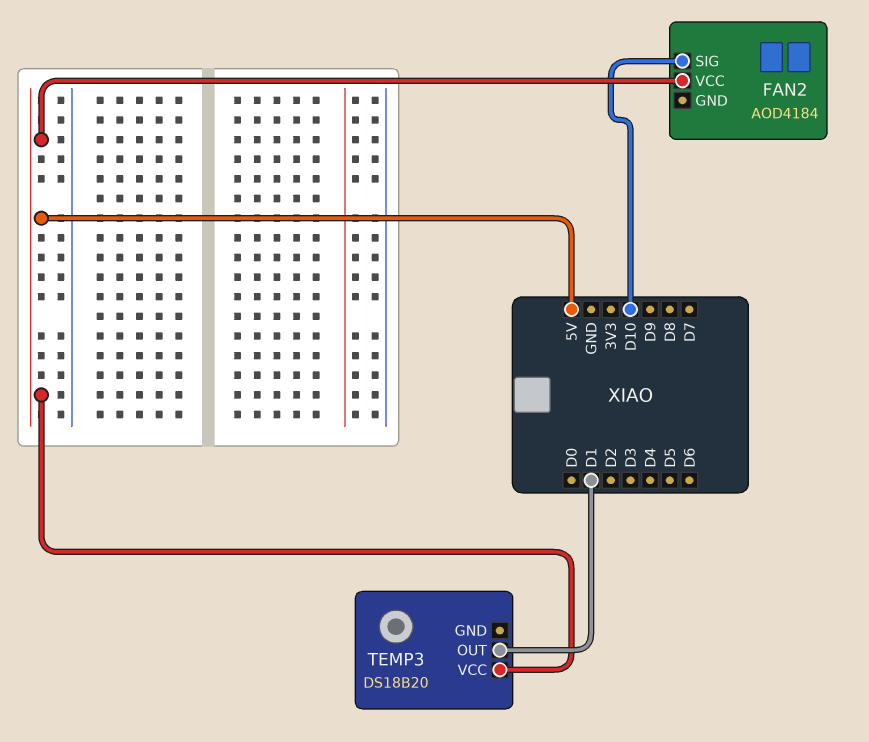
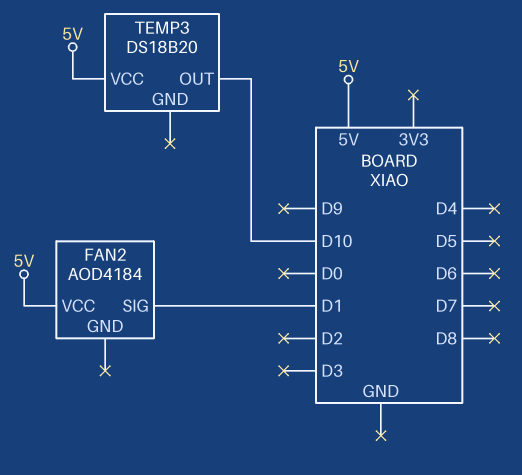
FAN2 pin SIG: D10 -> D1
TEMP3 pin OUT: D1 -> D10

